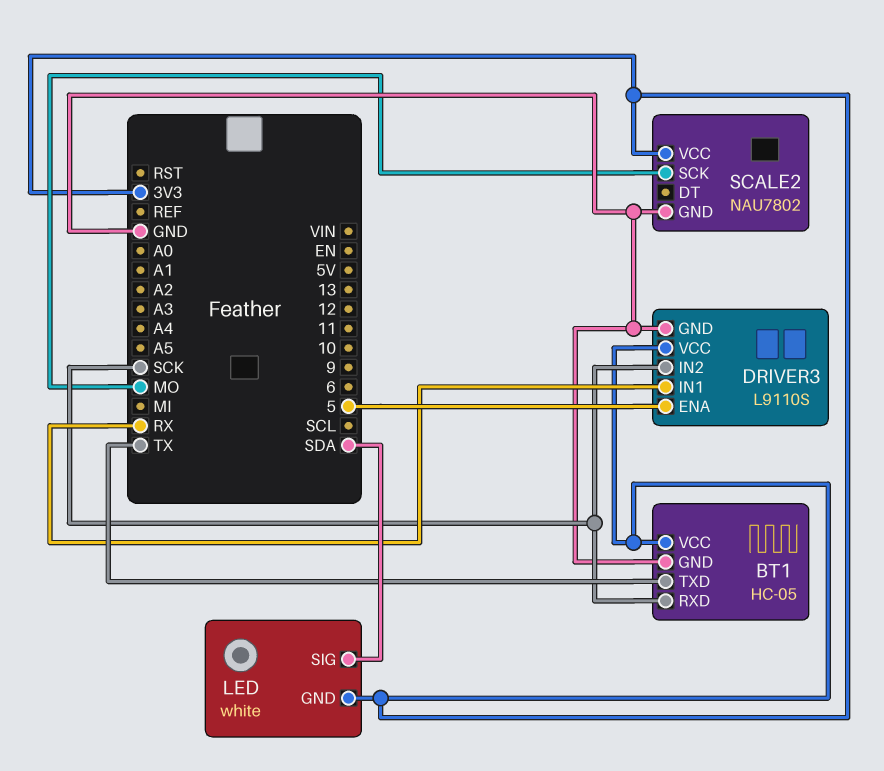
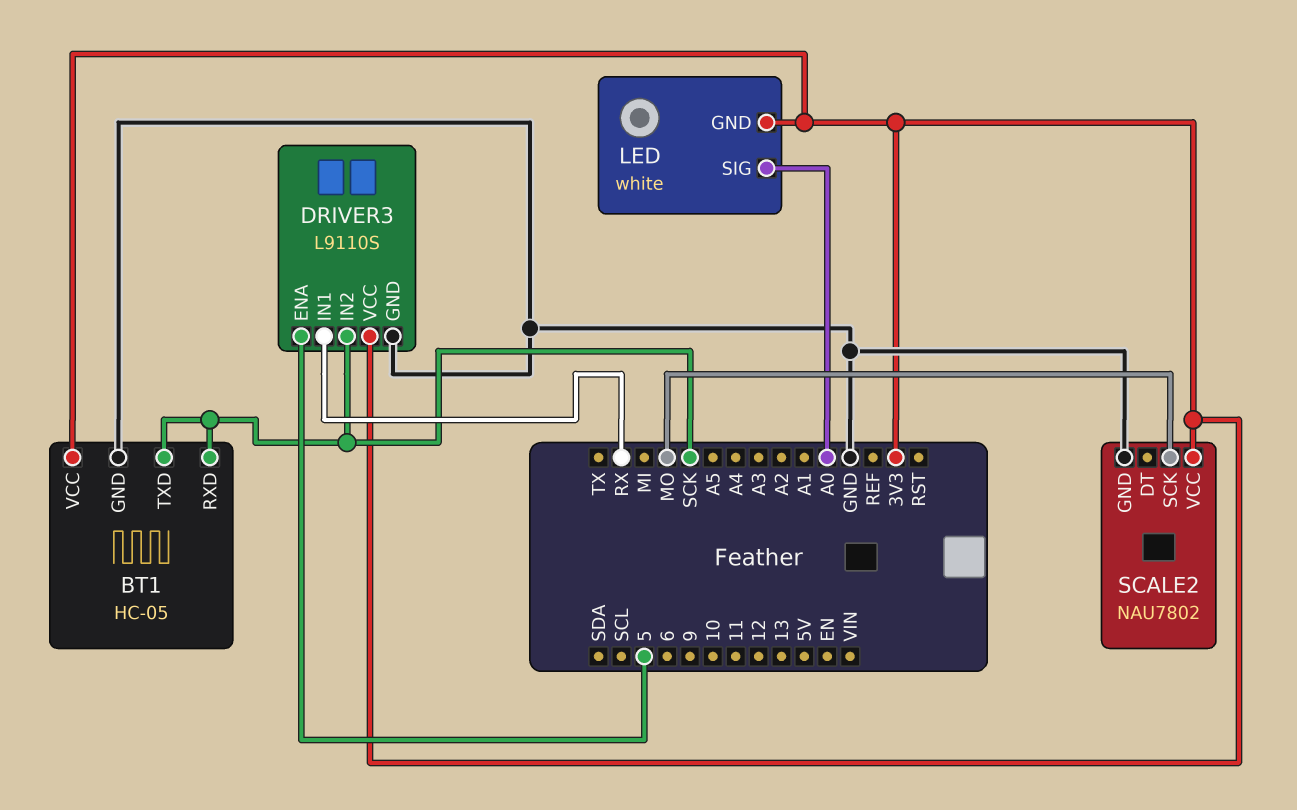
BT1 pin TXD: TX -> SCK
LED pin SIG: SDA -> A0

